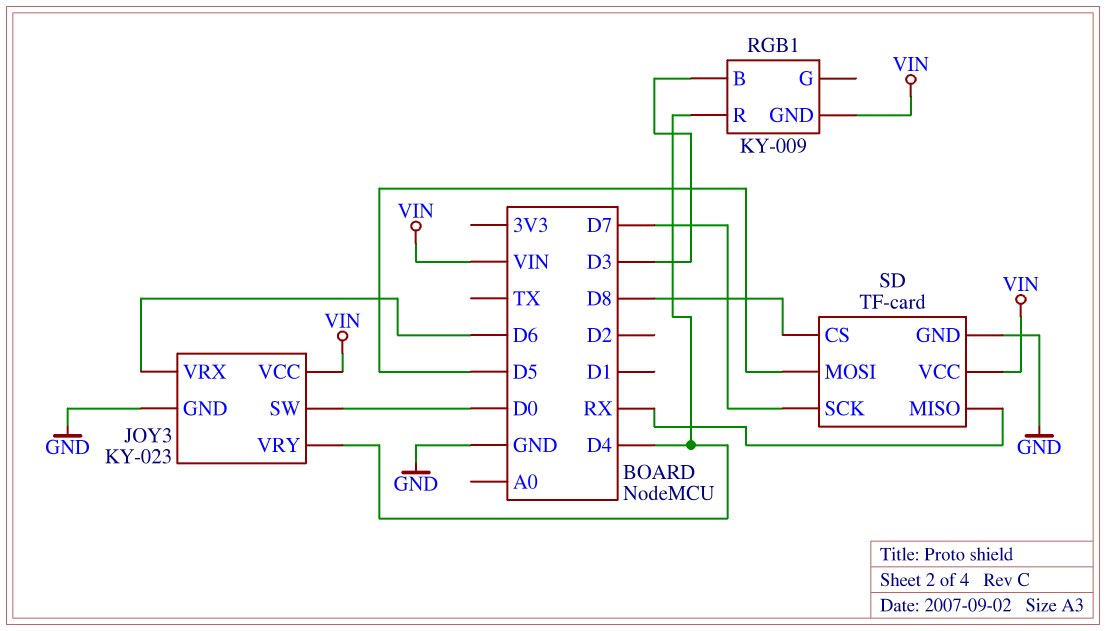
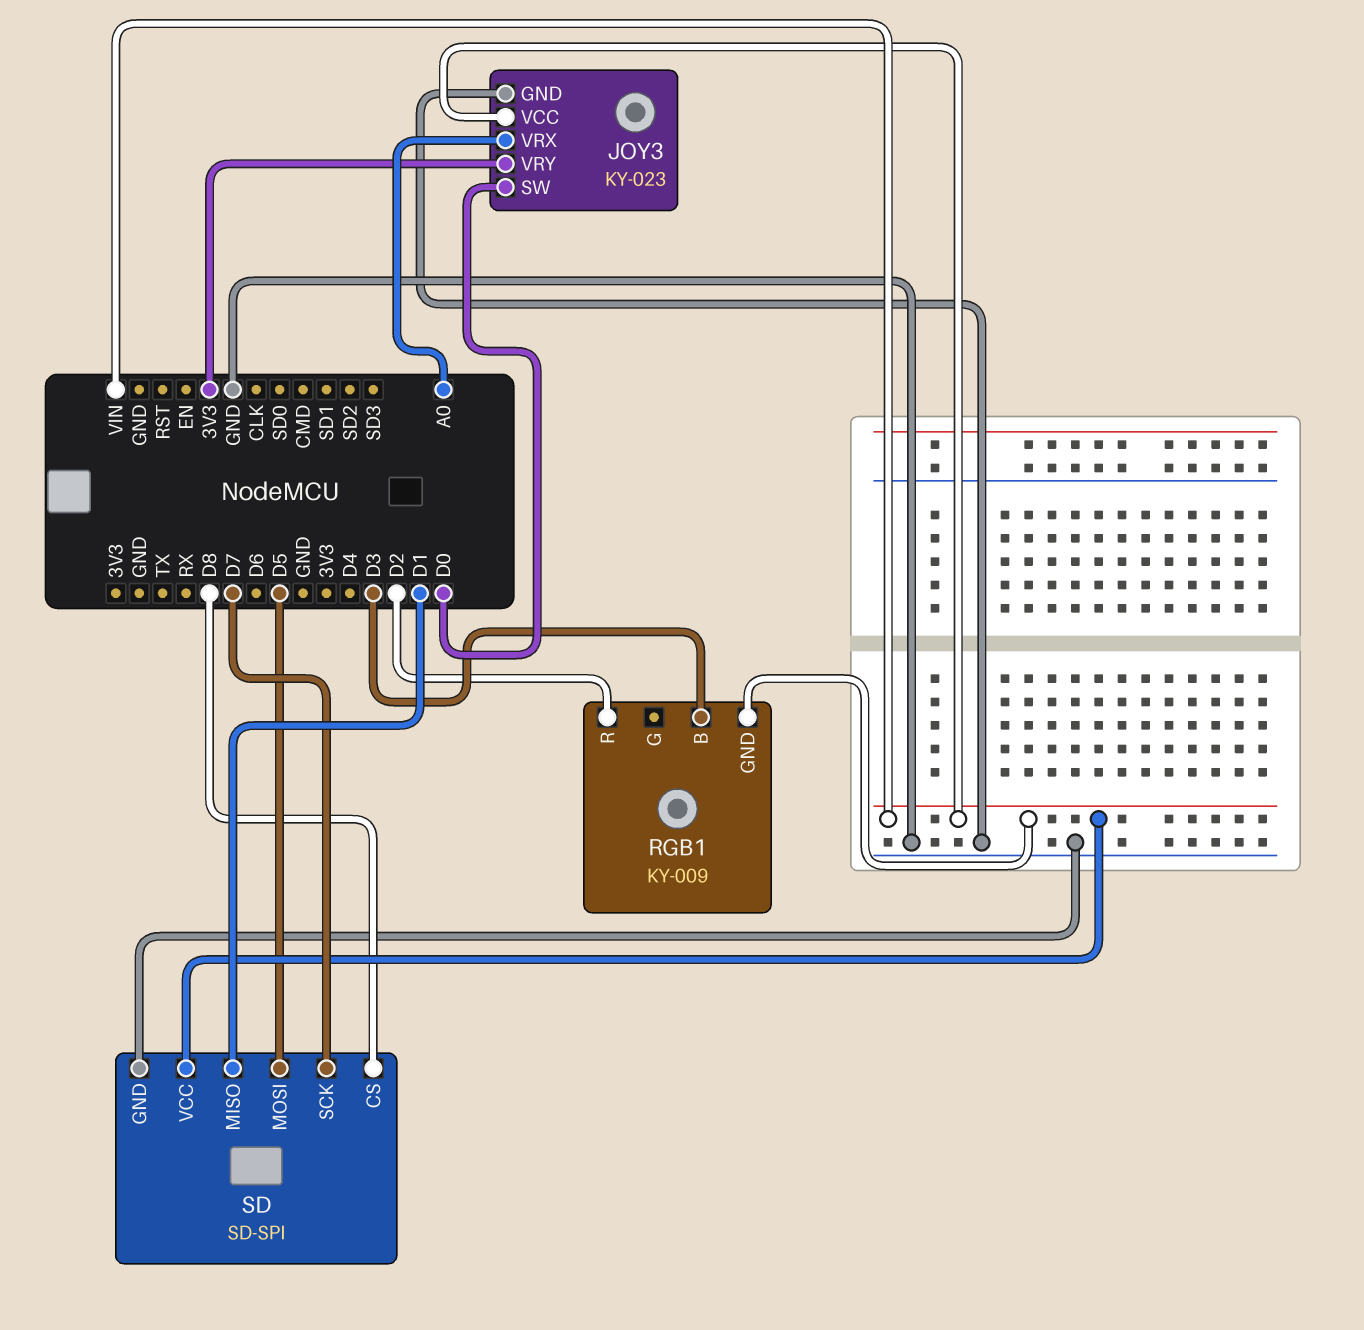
JOY3 pin VRX: D6 -> A0
JOY3 pin VRY: D4 -> 3V3
RGB1 pin R: D4 -> D2
SD: TF-card -> SD-SPI
SD pin MISO: RX -> D1

